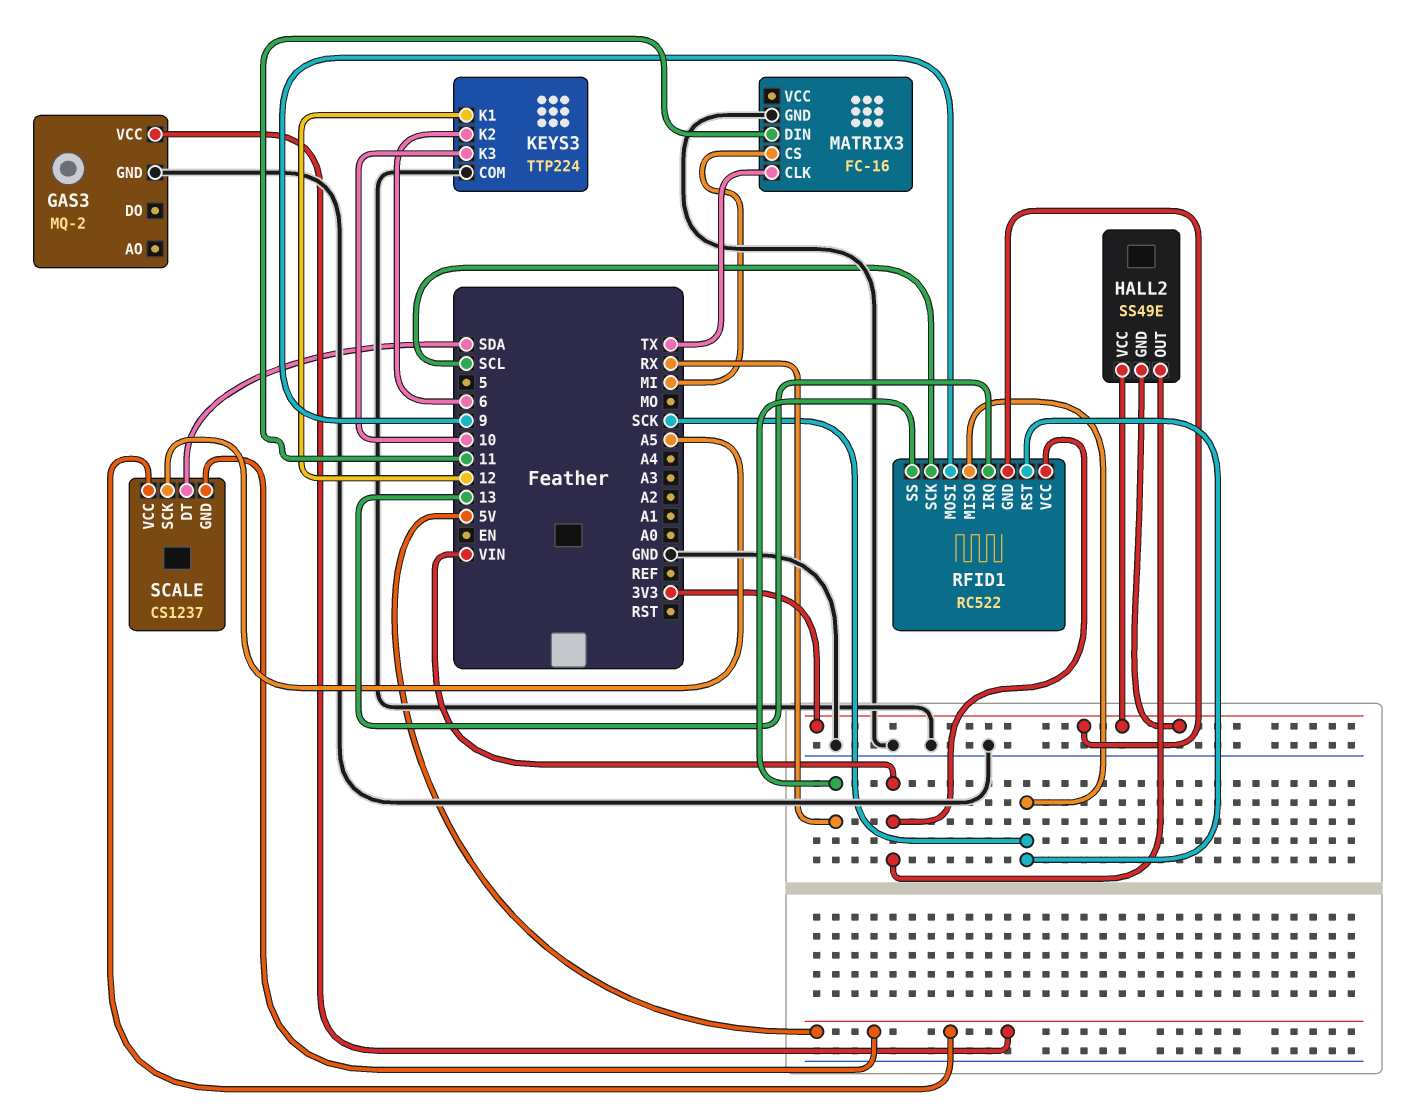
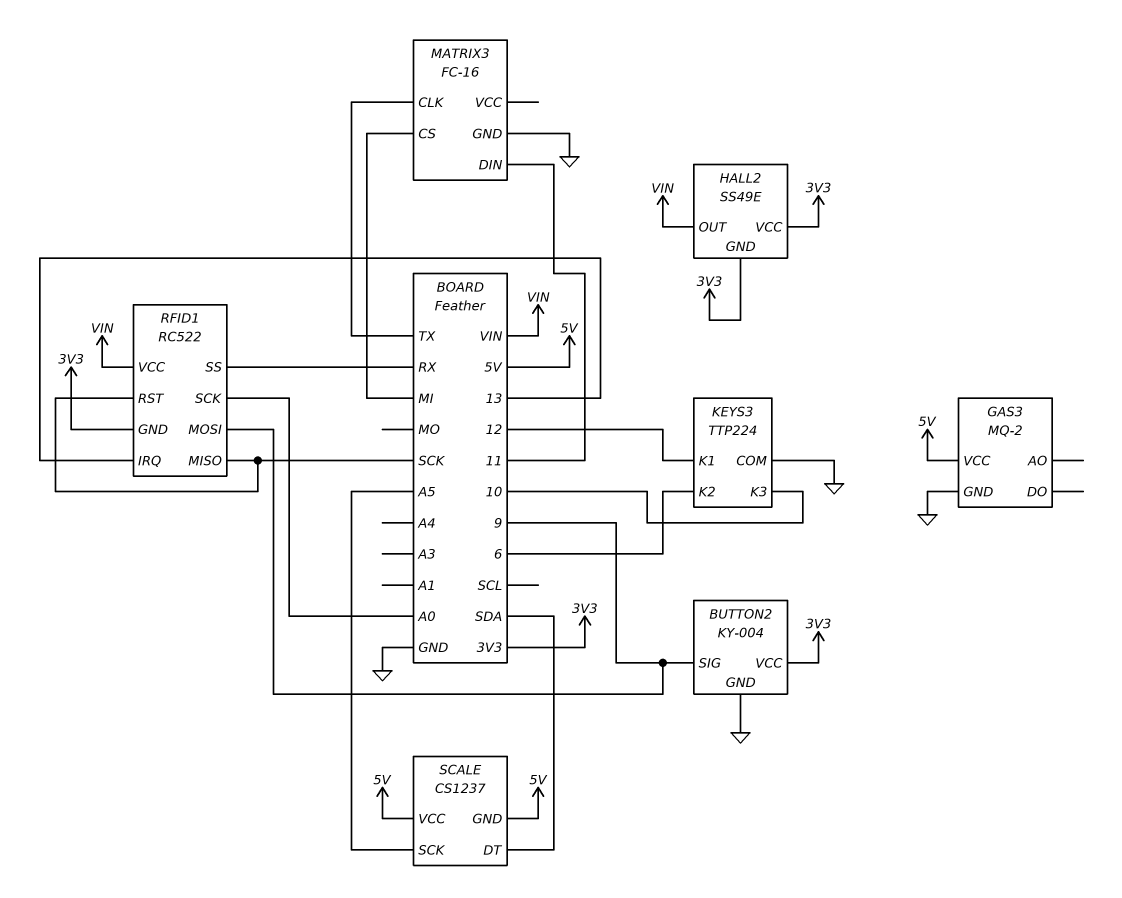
BUTTON2: none -> KY-004
BUTTON2 pin GND: none -> GND
BUTTON2 pin SIG: none -> 9
BUTTON2 pin VCC: none -> 3V3
RFID1 pin SCK: SCL -> A0

